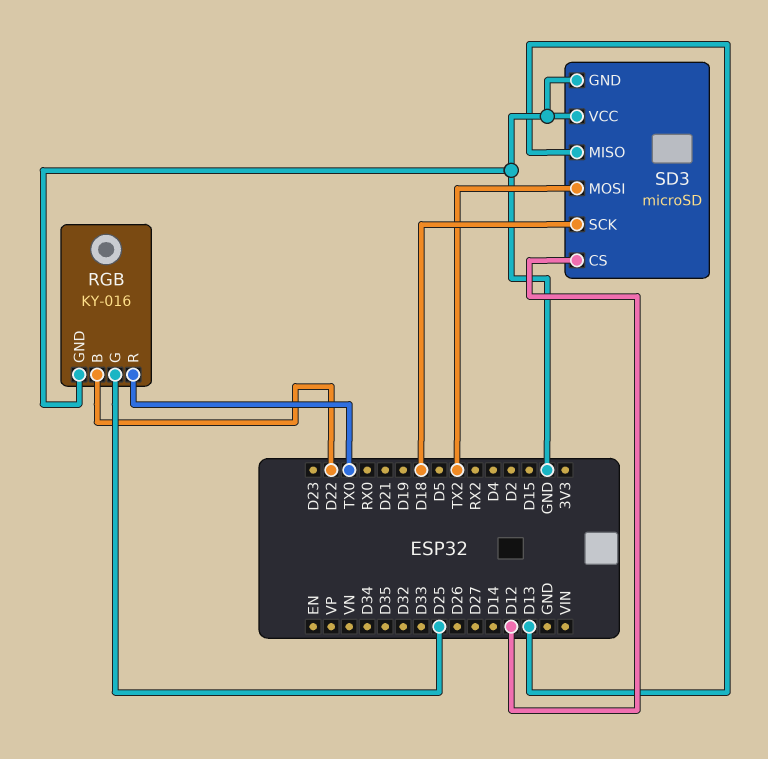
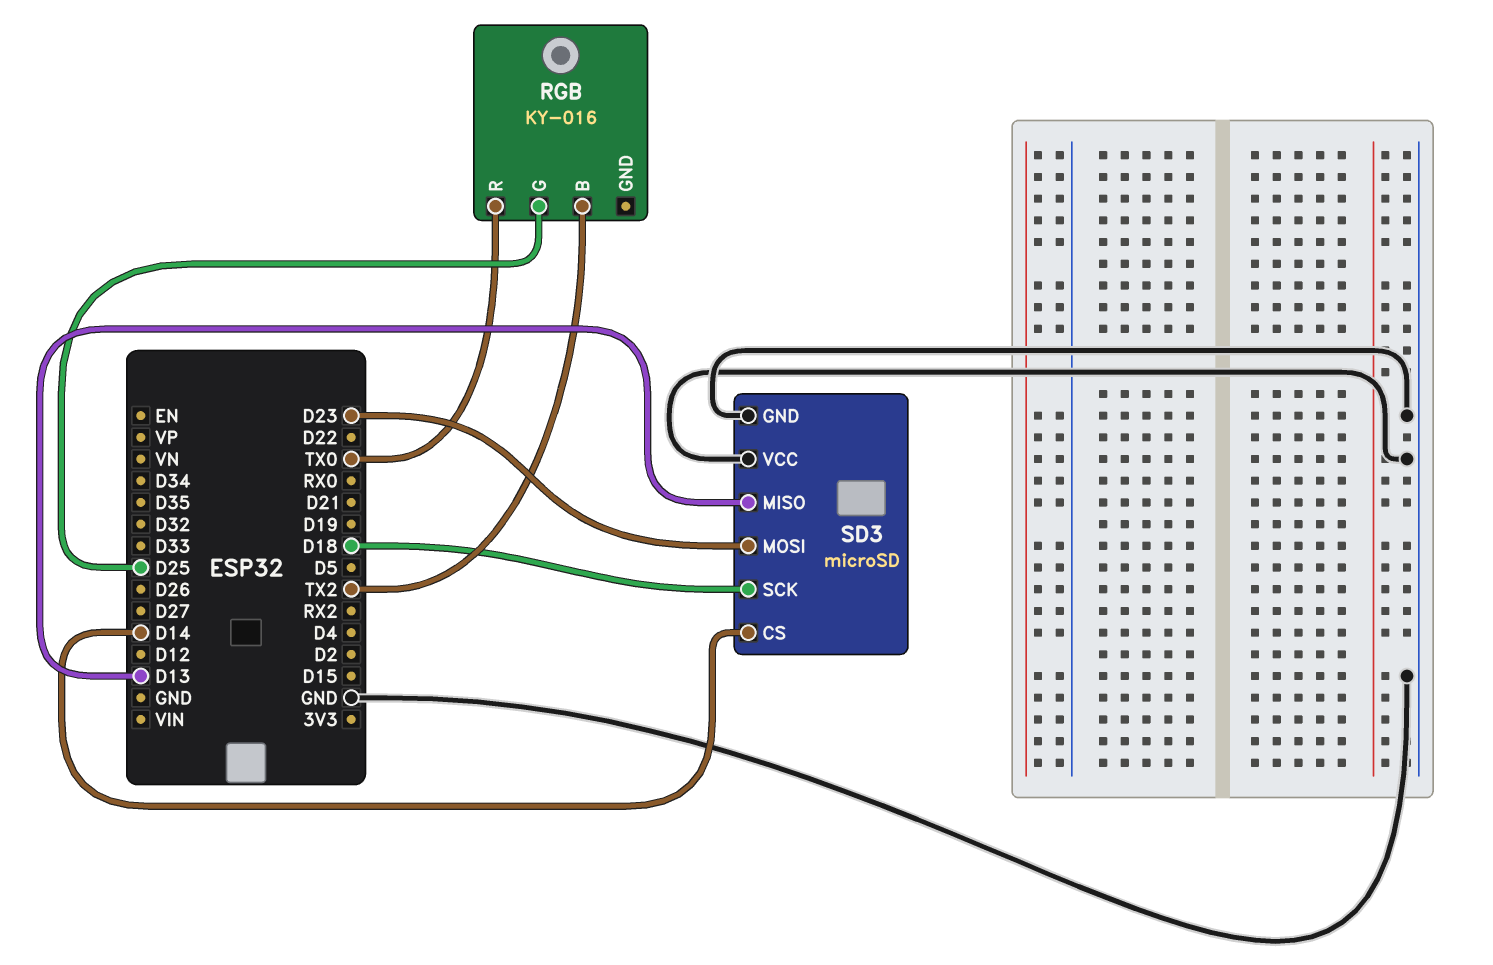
RGB pin B: D22 -> TX2
RGB pin GND: GND -> none
SD3 pin CS: D12 -> D14
SD3 pin MOSI: TX2 -> D23

